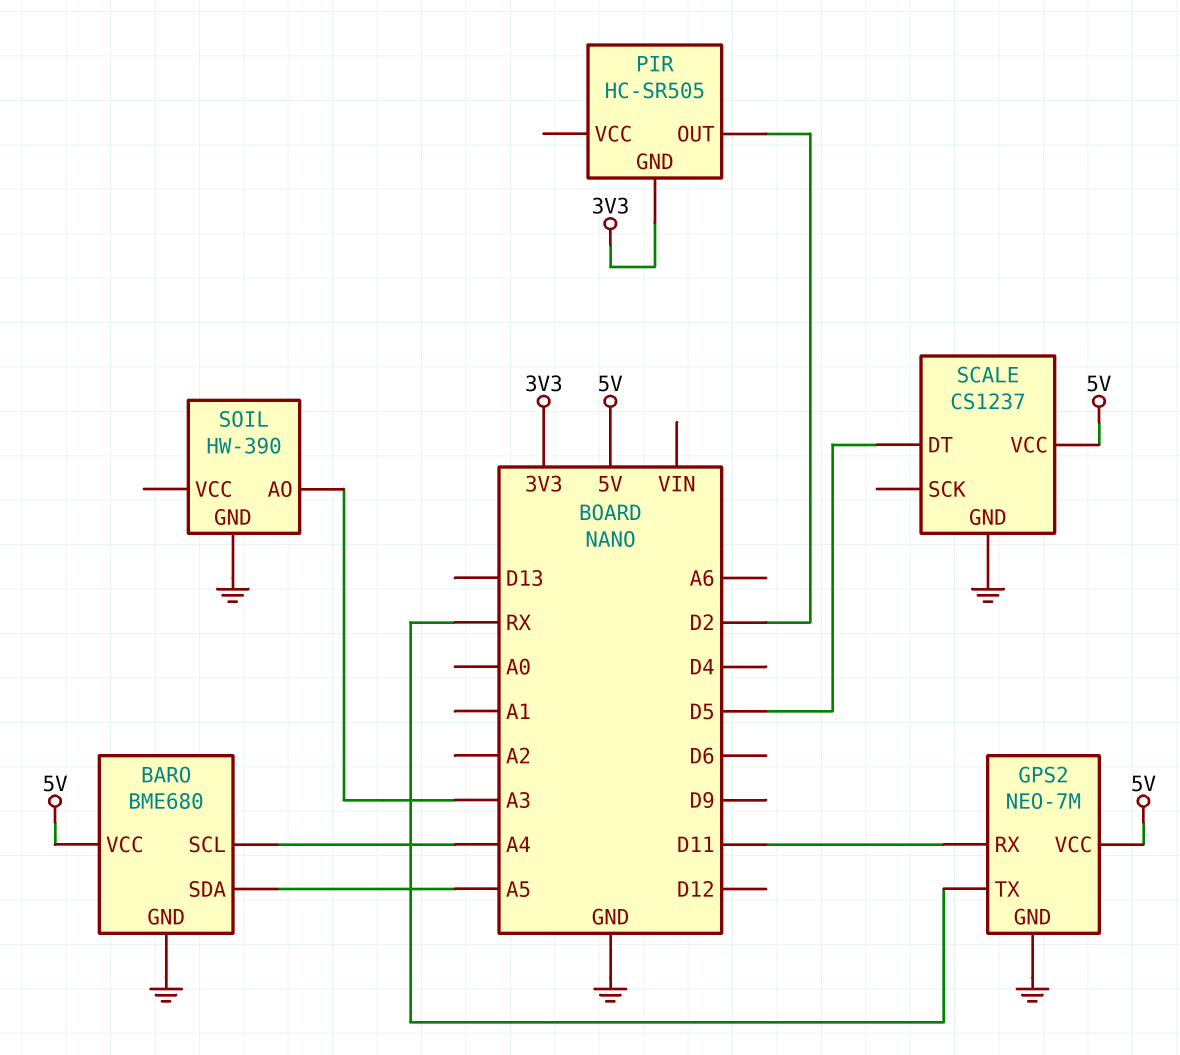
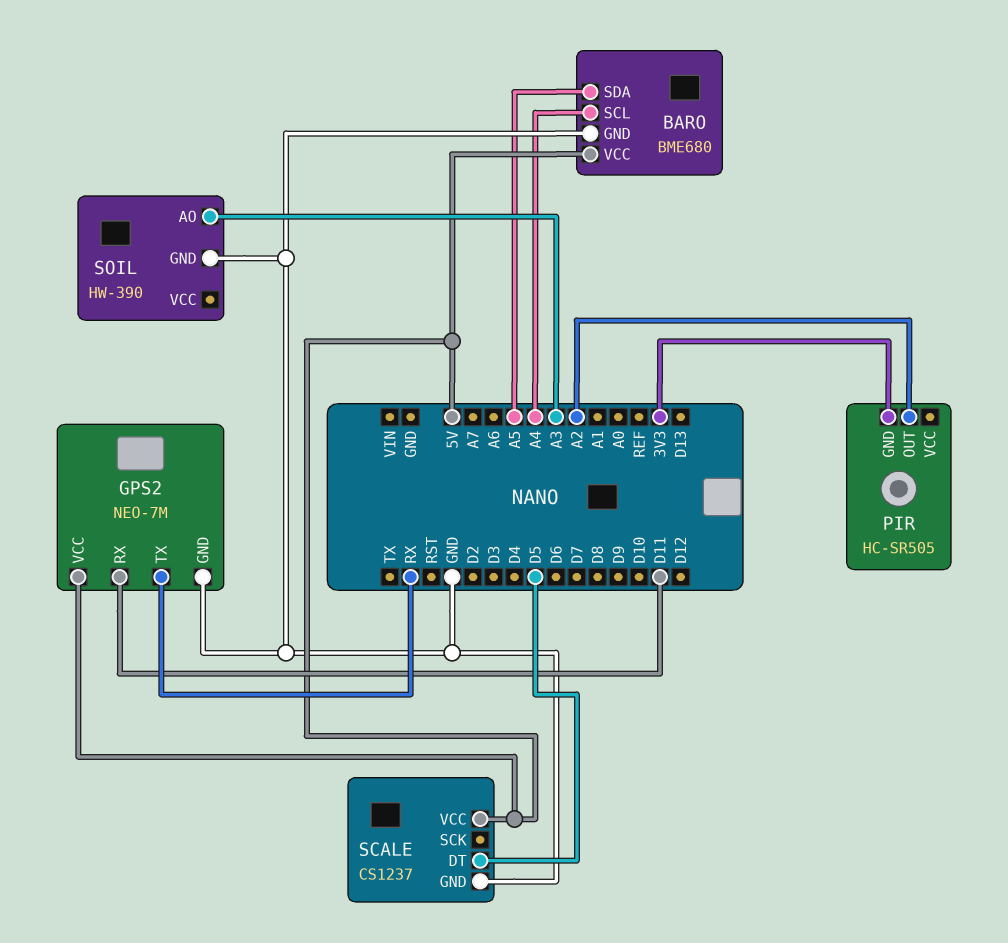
PIR pin OUT: D2 -> A2

